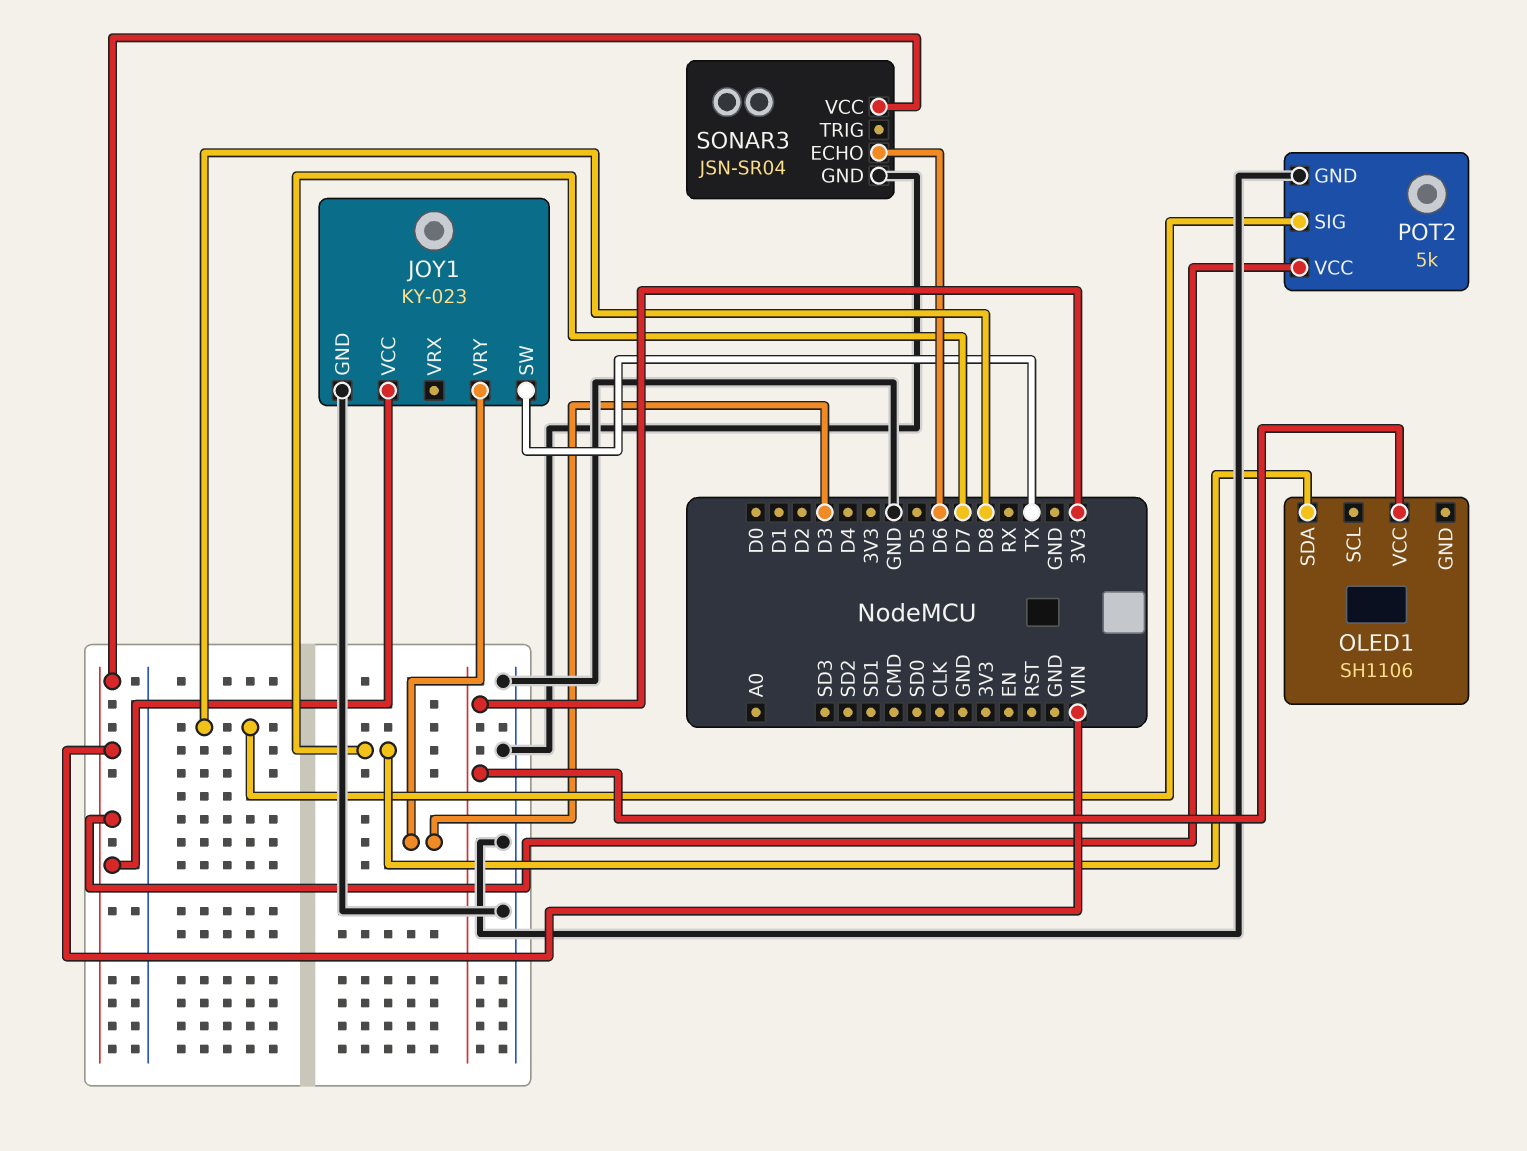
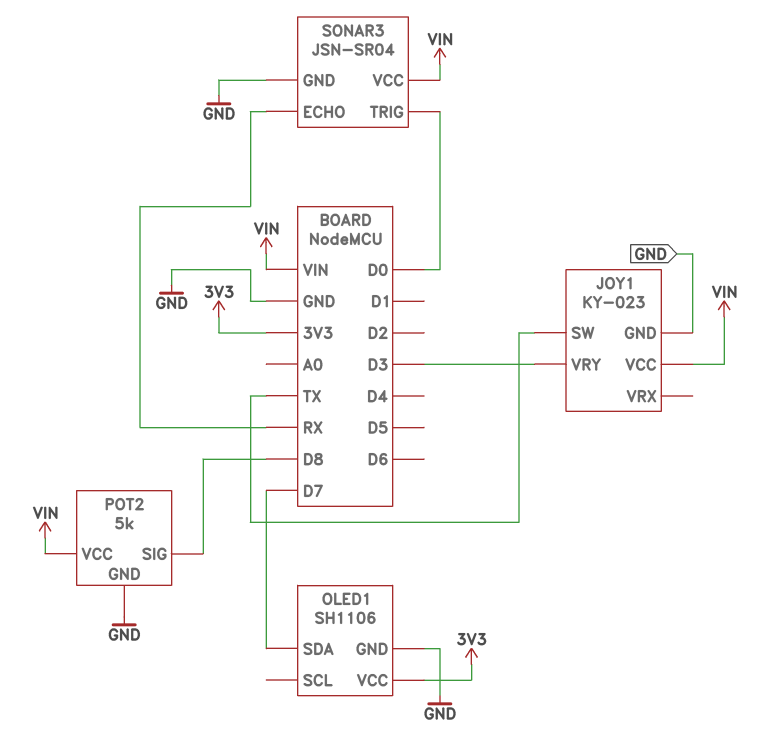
OLED1 pin GND: none -> GND
SONAR3 pin ECHO: D6 -> RX
SONAR3 pin TRIG: none -> D0

